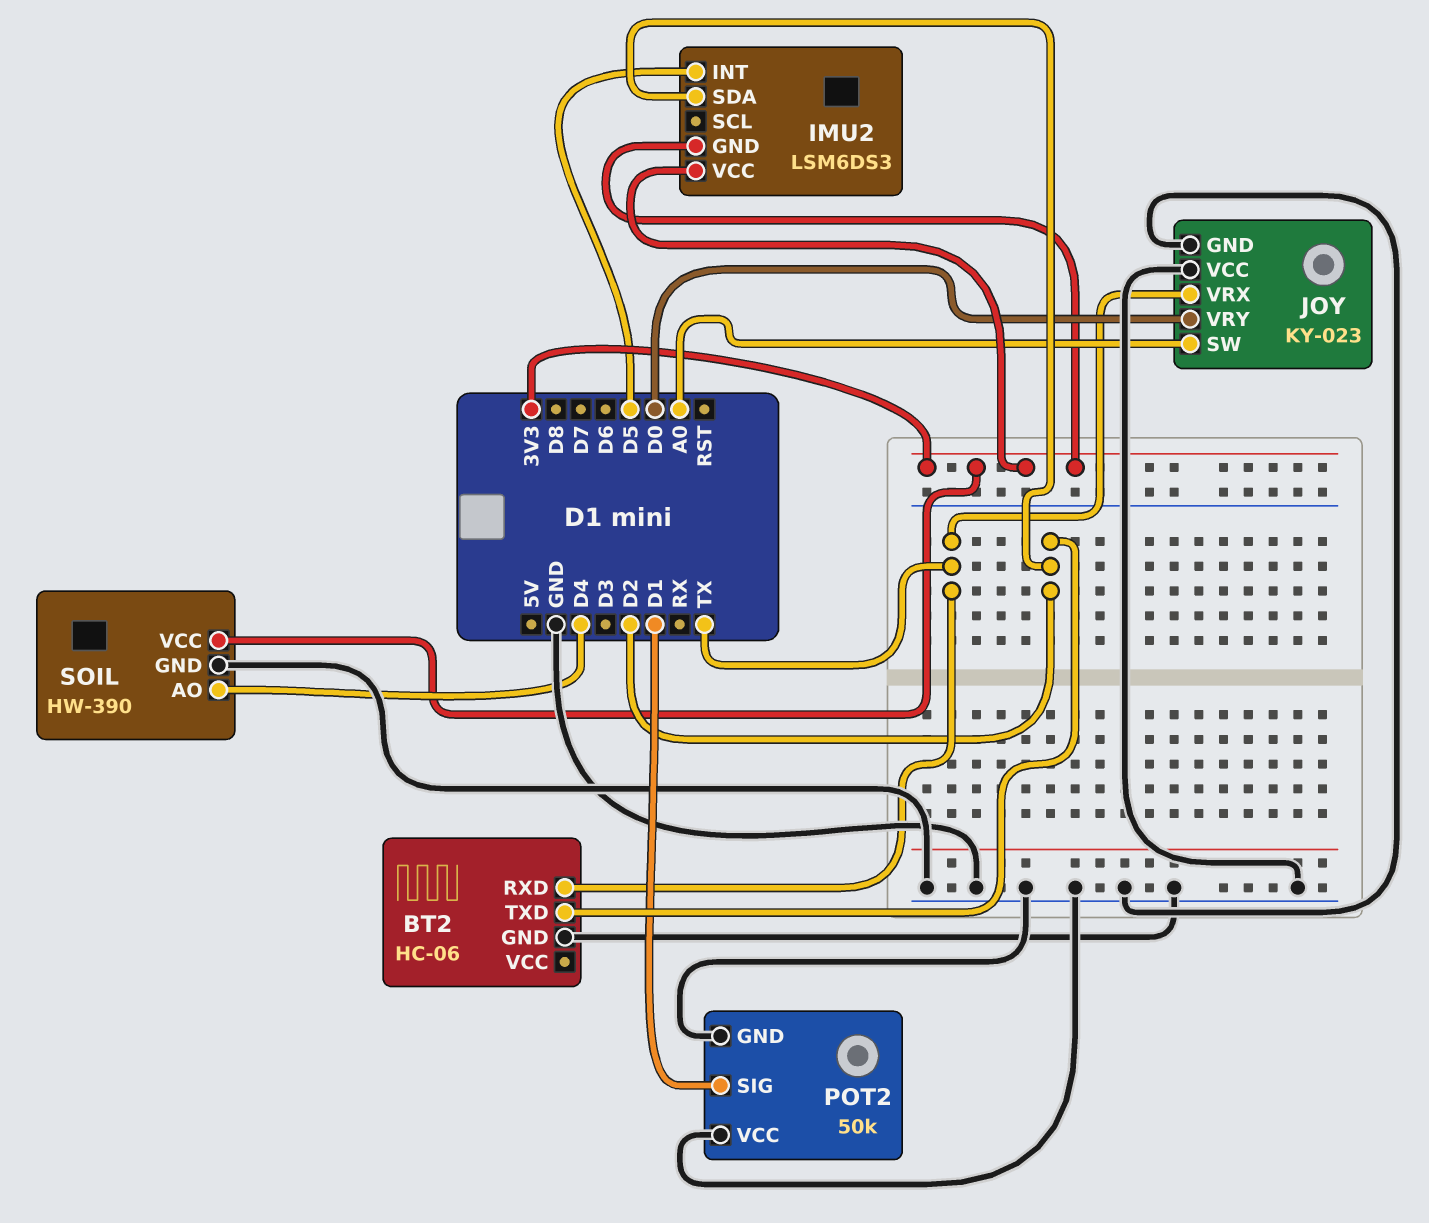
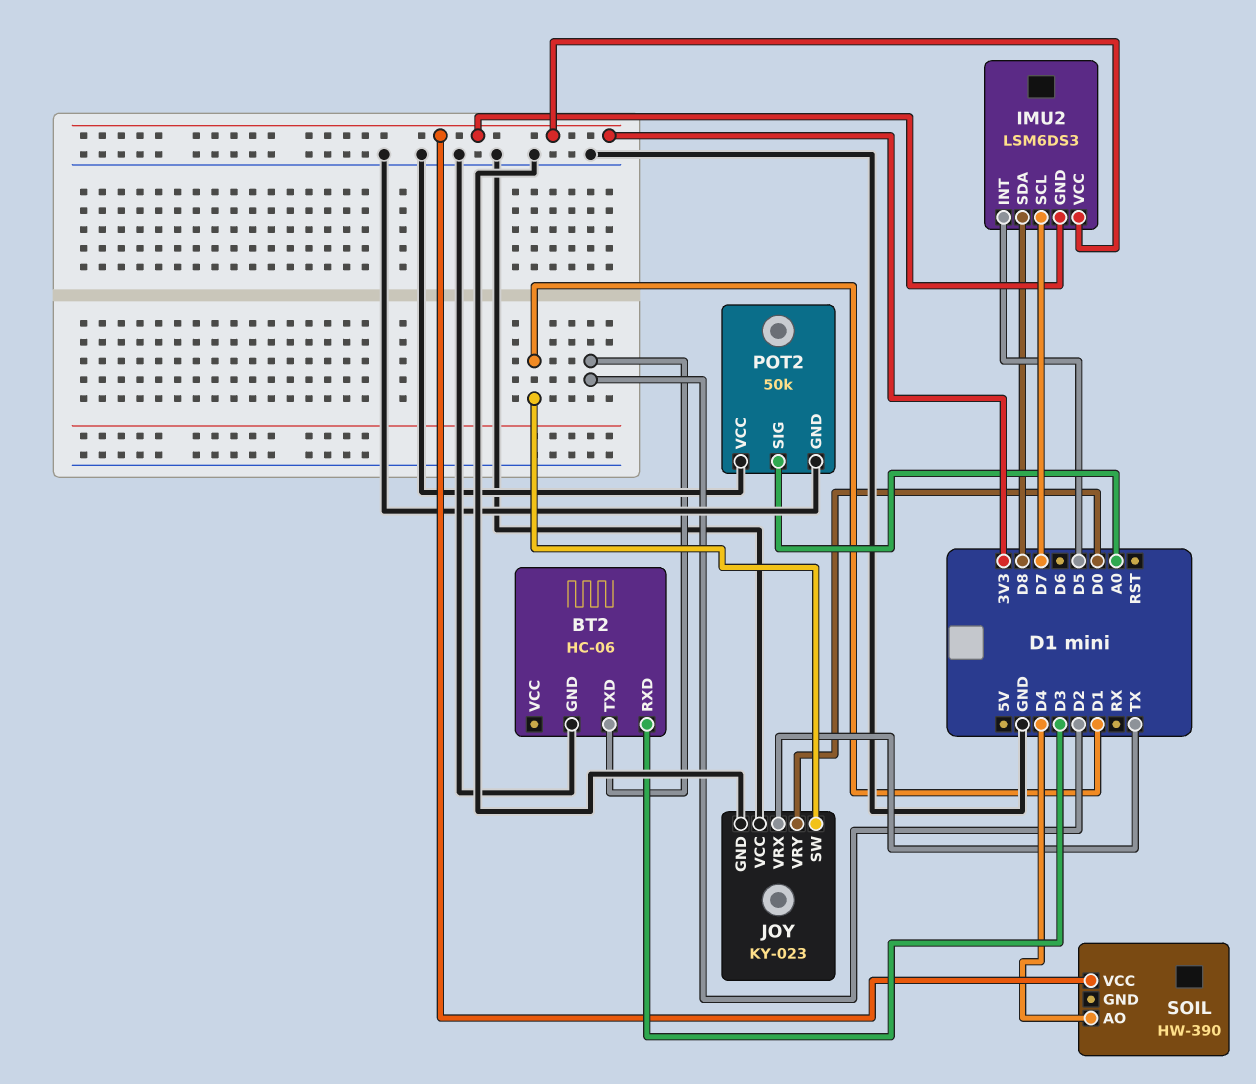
BT2 pin RXD: TX -> D3
IMU2 pin SCL: none -> D7
IMU2 pin SDA: D2 -> D8
JOY pin SW: A0 -> D1
POT2 pin SIG: D1 -> A0
SOIL pin GND: GND -> none

